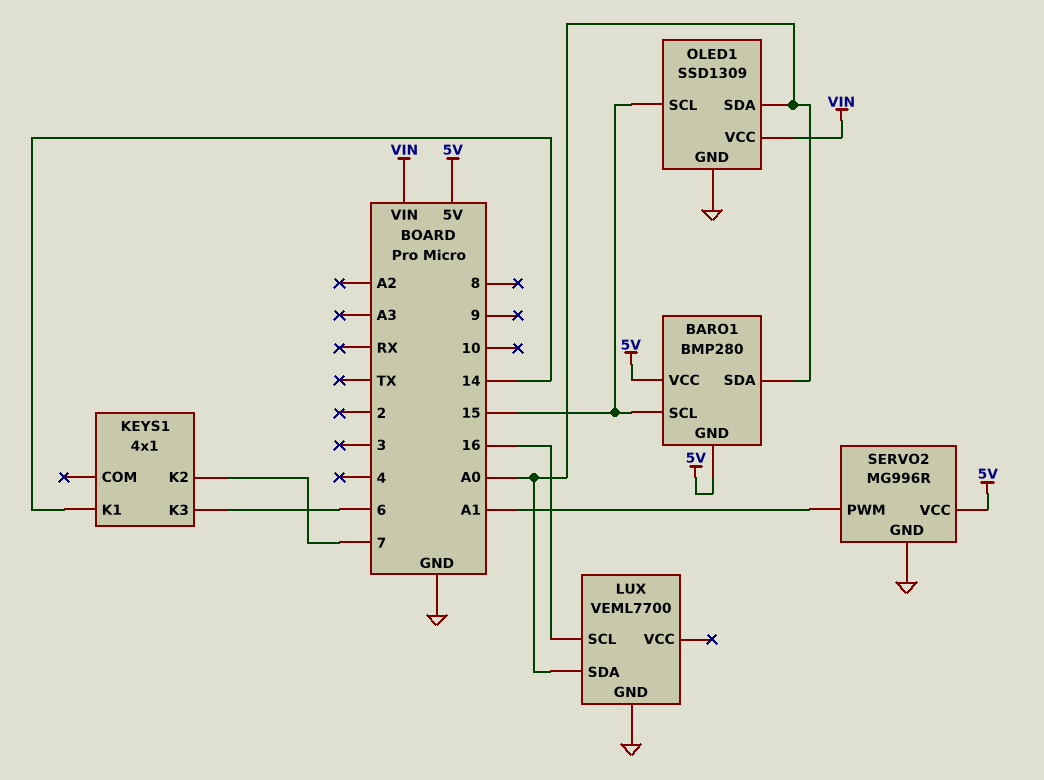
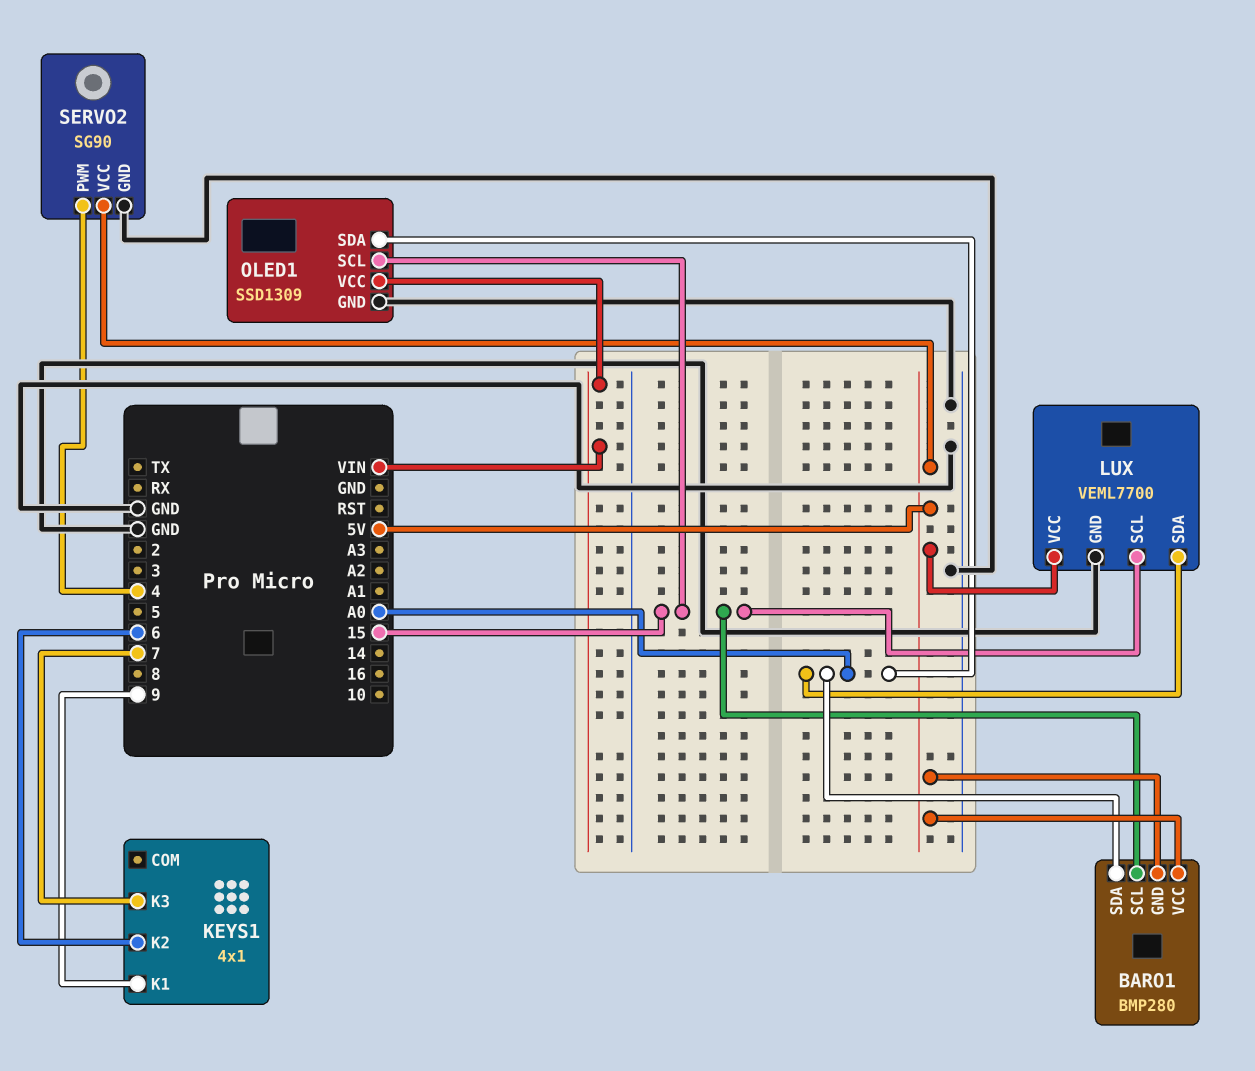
KEYS1 pin K1: 14 -> 9
KEYS1 pin K2: 7 -> 6
KEYS1 pin K3: 6 -> 7
LUX pin SCL: 16 -> 15
LUX pin VCC: none -> 5V
SERVO2: MG996R -> SG90
SERVO2 pin PWM: A1 -> 4

